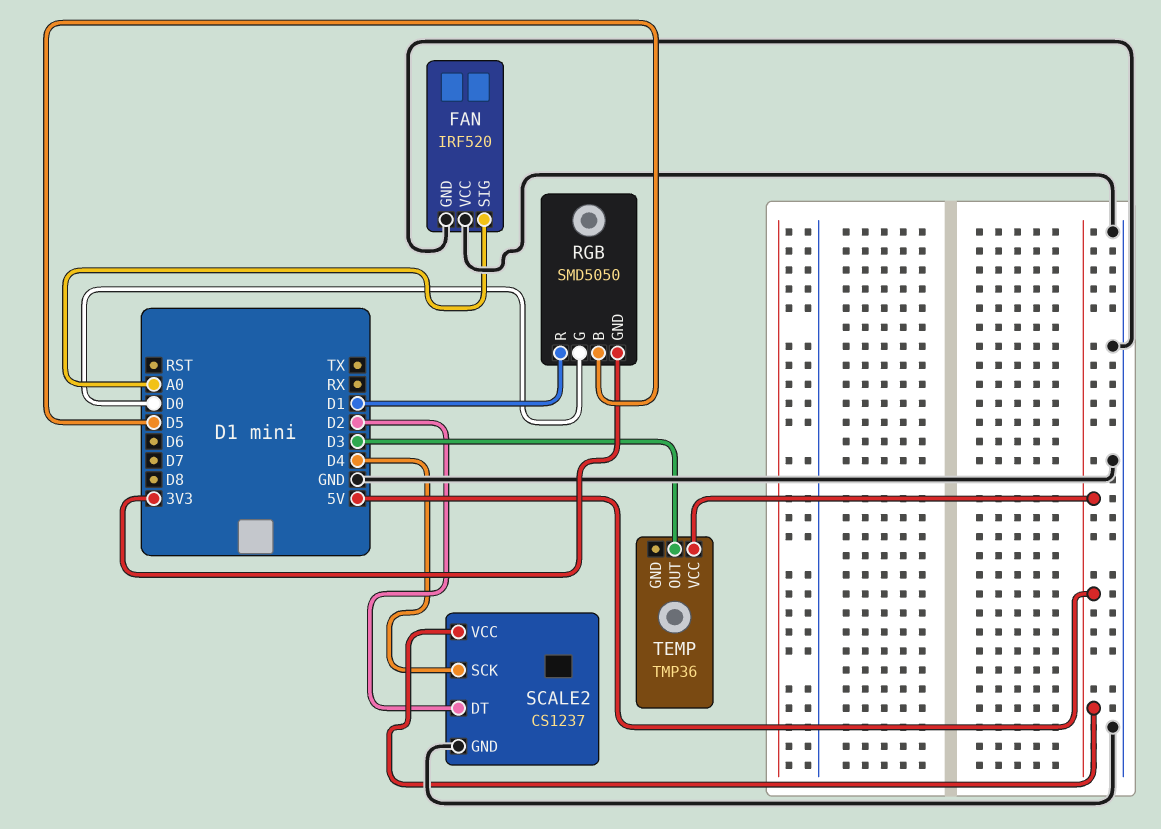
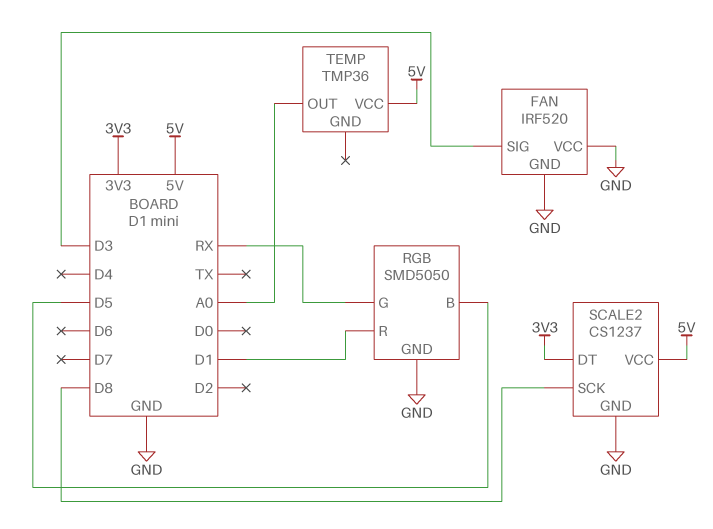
FAN pin SIG: A0 -> D3
RGB pin G: D0 -> RX
RGB pin GND: 3V3 -> GND
SCALE2 pin DT: D2 -> 3V3
SCALE2 pin SCK: D4 -> D8
TEMP pin OUT: D3 -> A0

